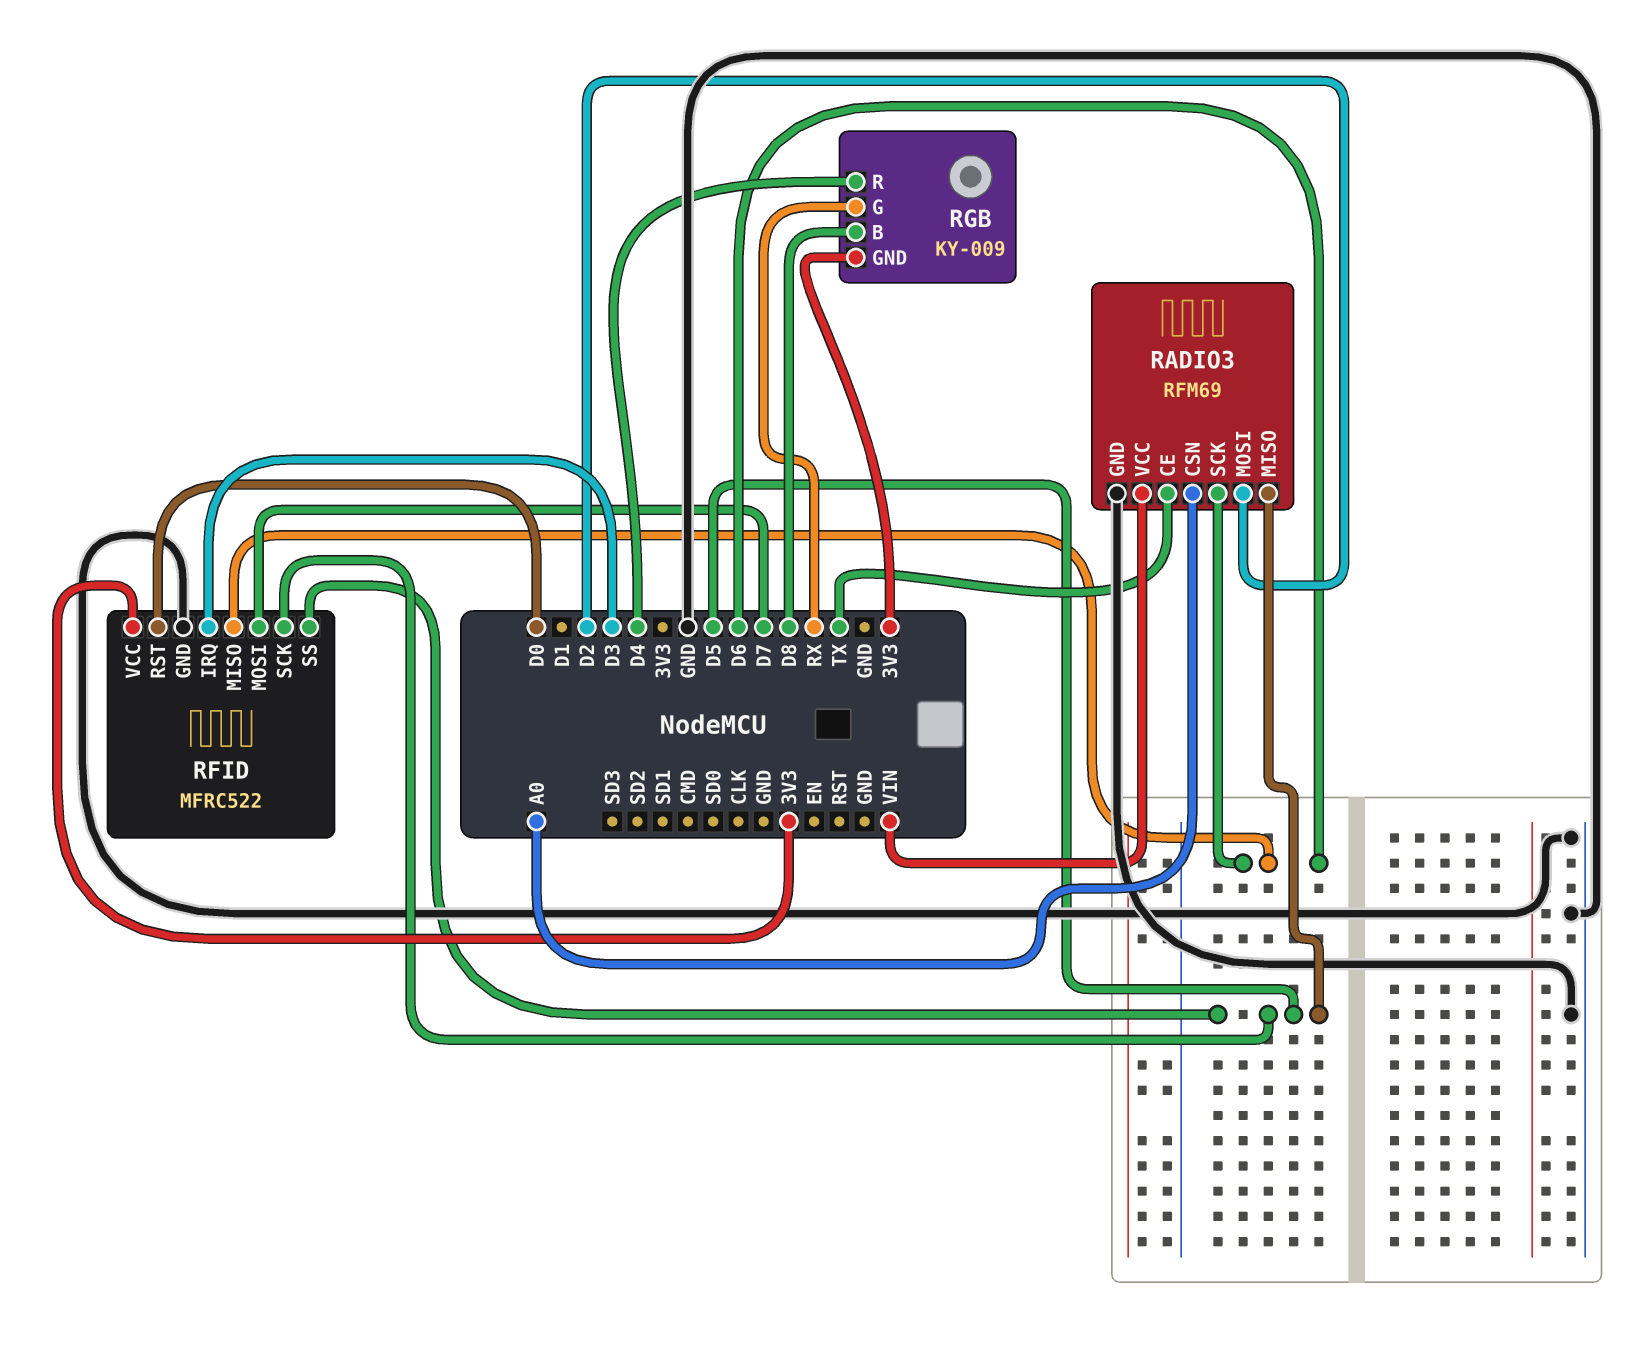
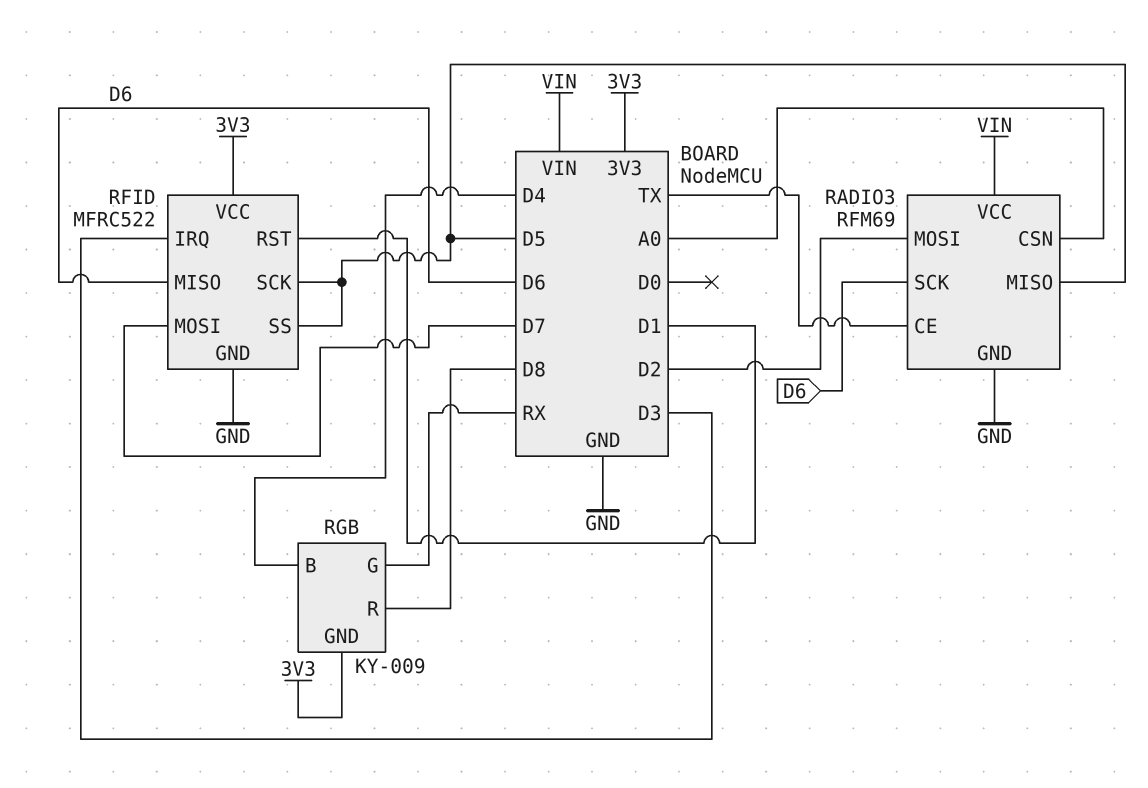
RFID pin RST: D0 -> D1
RGB pin B: D8 -> D4
RGB pin R: D4 -> D8

